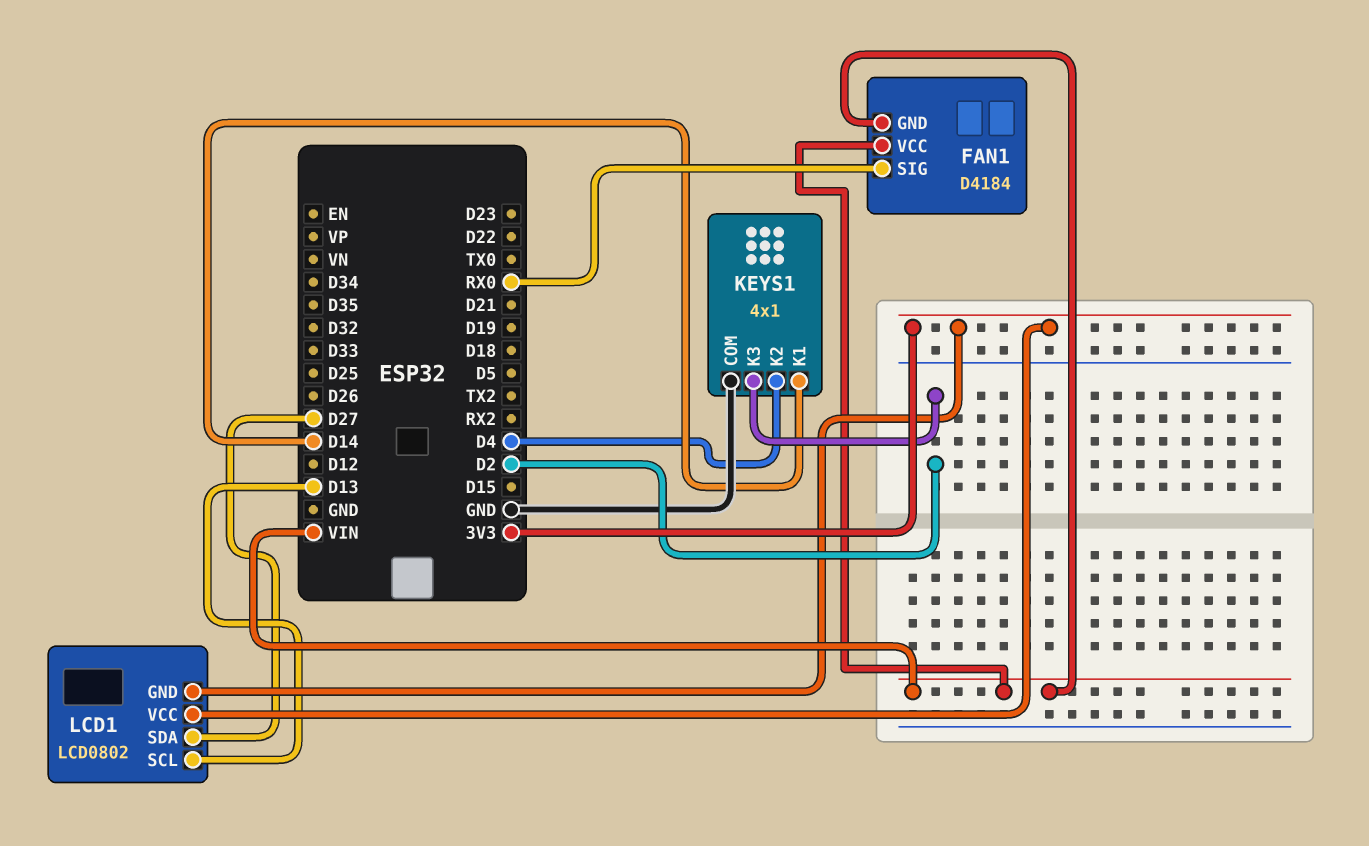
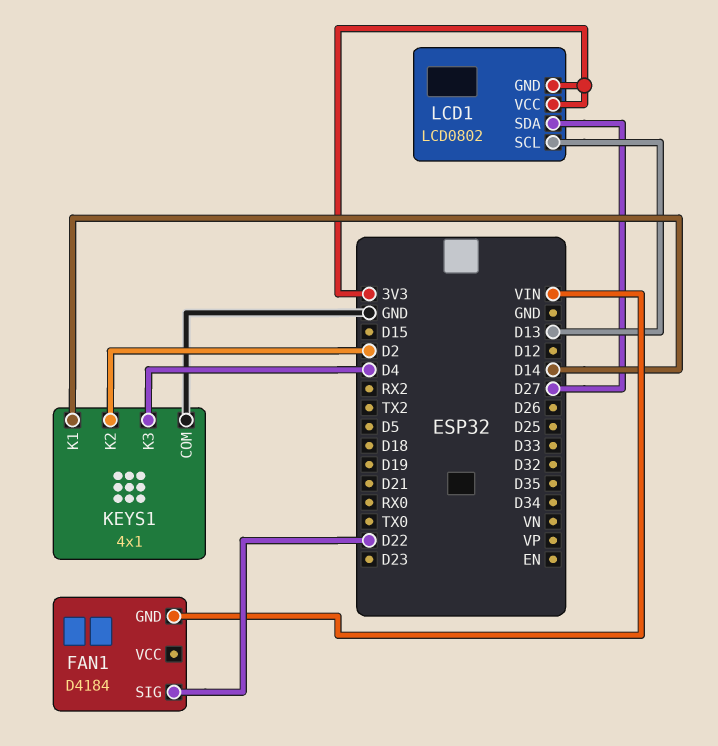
FAN1 pin SIG: RX0 -> D22
FAN1 pin VCC: VIN -> none
KEYS1 pin K2: D4 -> D2
KEYS1 pin K3: D2 -> D4

